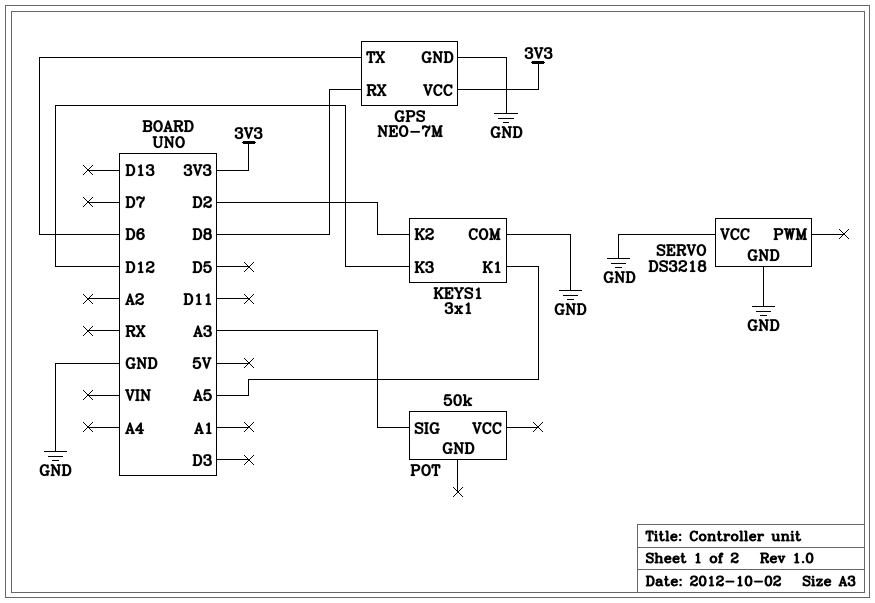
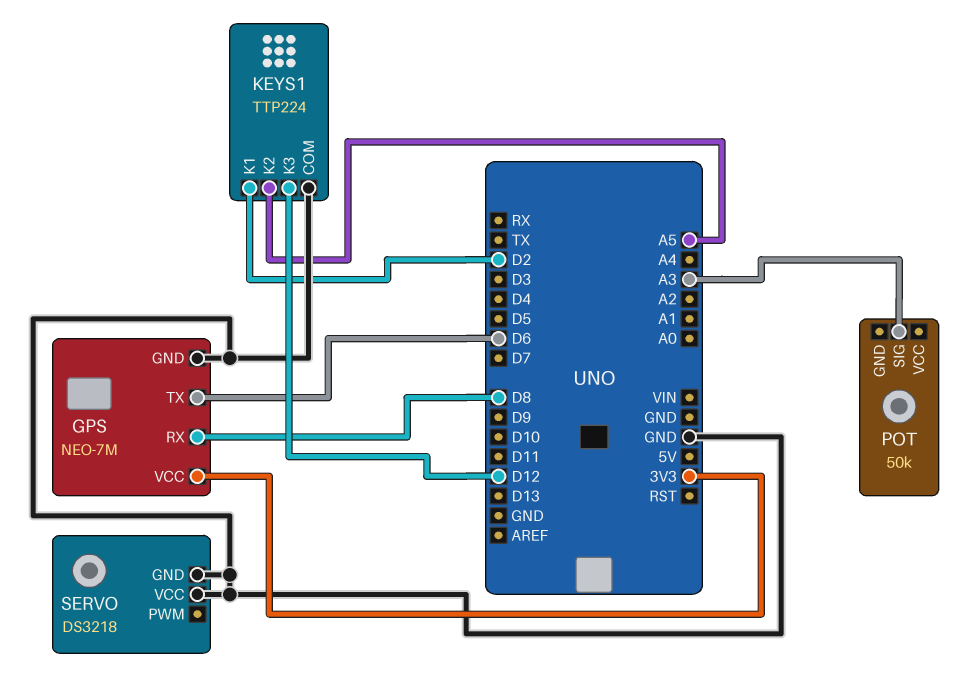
KEYS1: 3x1 -> TTP224
KEYS1 pin K1: A5 -> D2
KEYS1 pin K2: D2 -> A5

